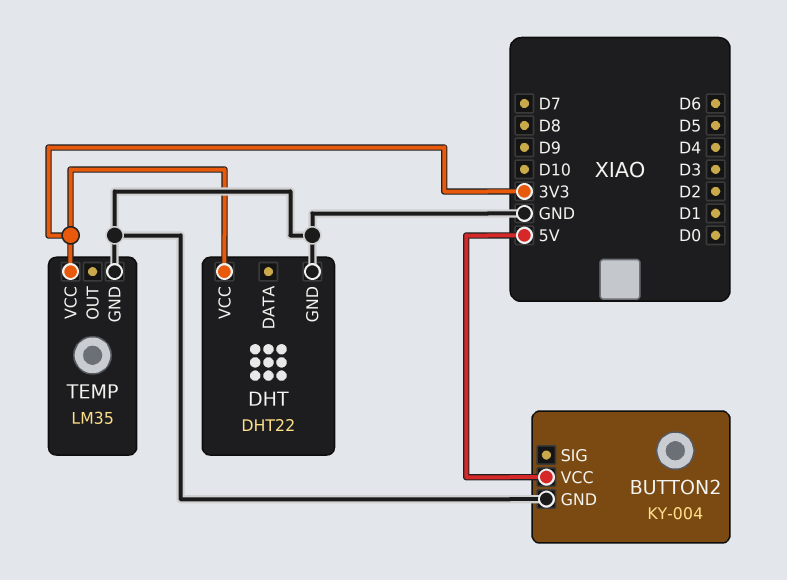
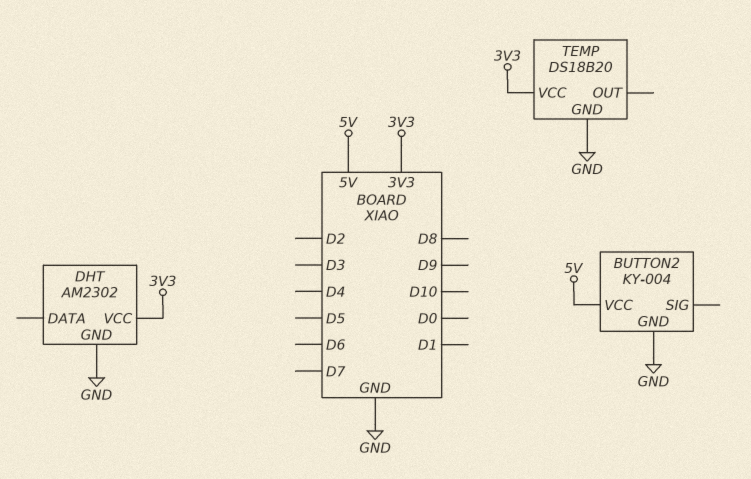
DHT: DHT22 -> AM2302
TEMP: LM35 -> DS18B20

